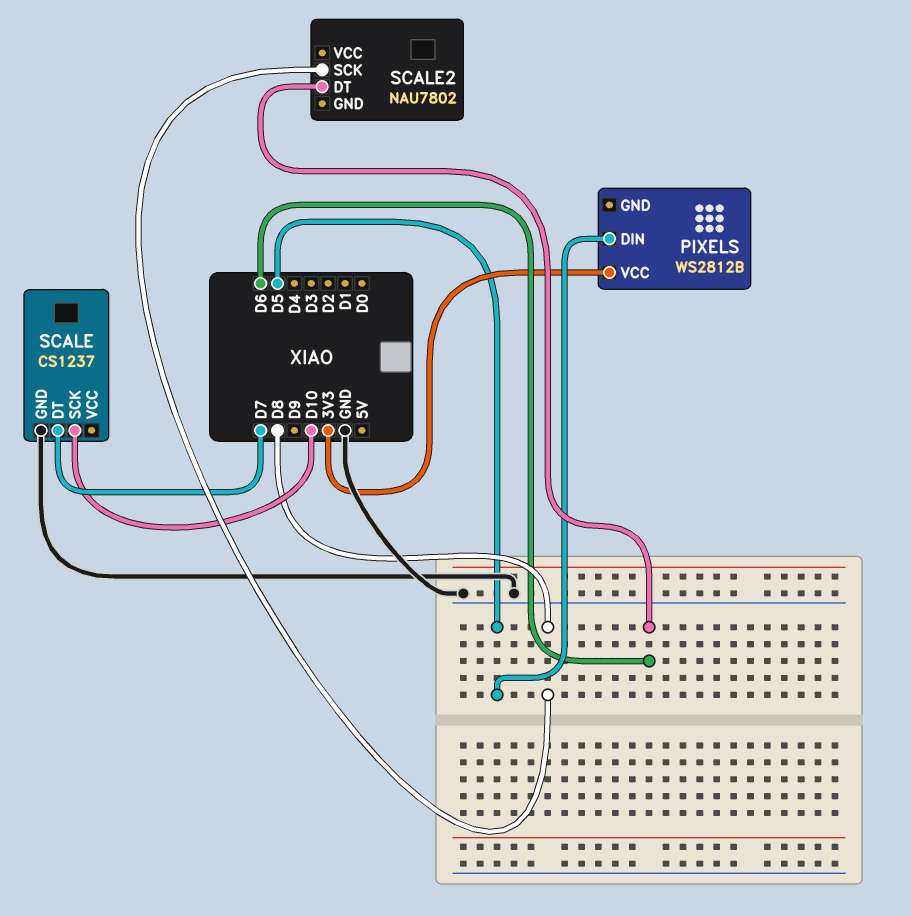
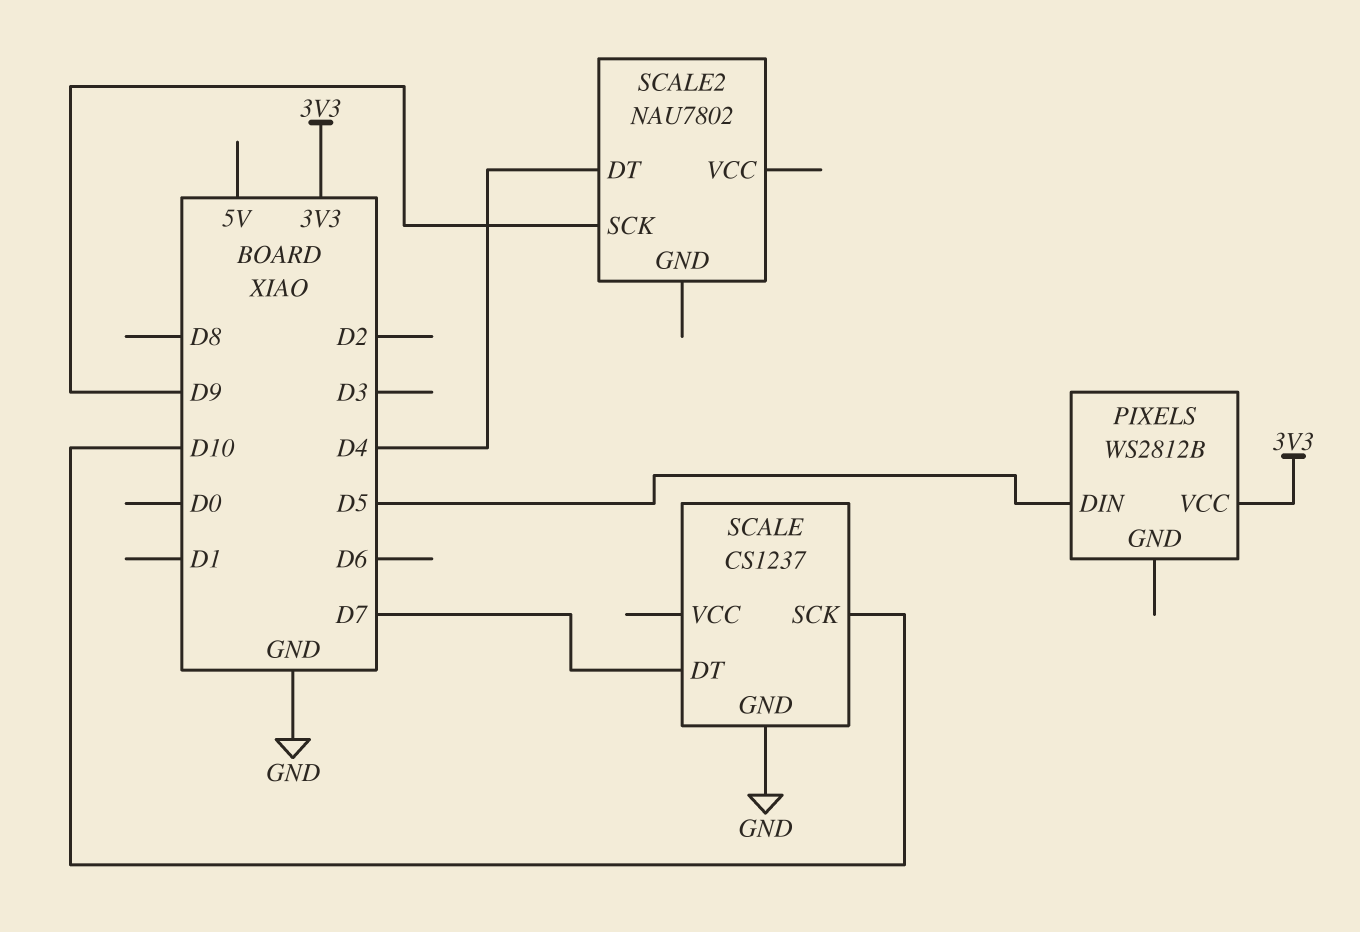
SCALE2 pin DT: D6 -> D4
SCALE2 pin SCK: D8 -> D9

